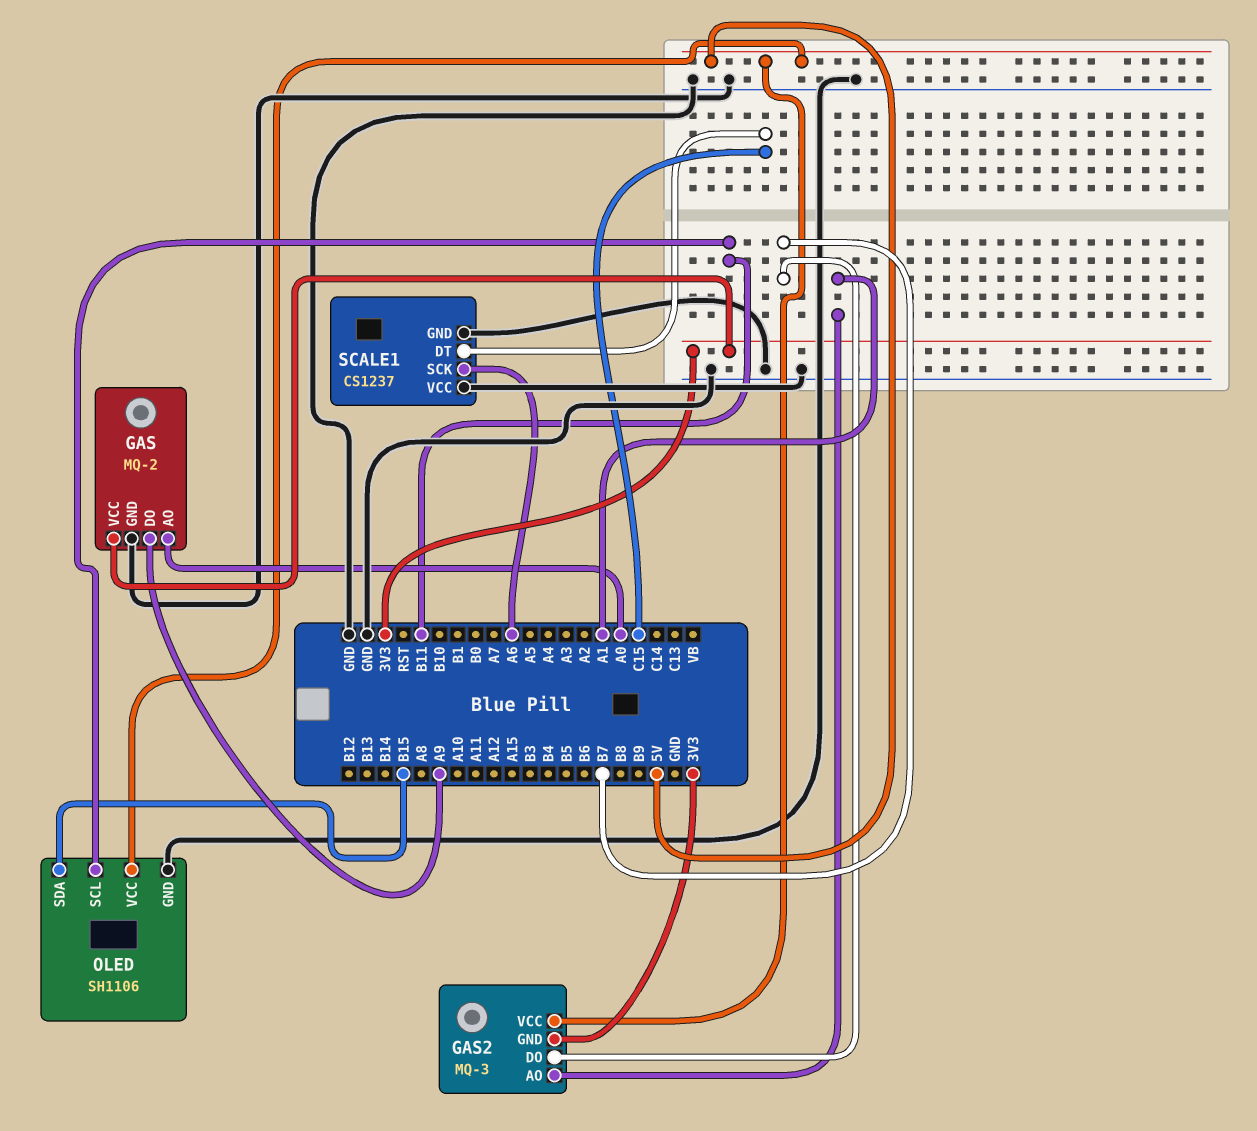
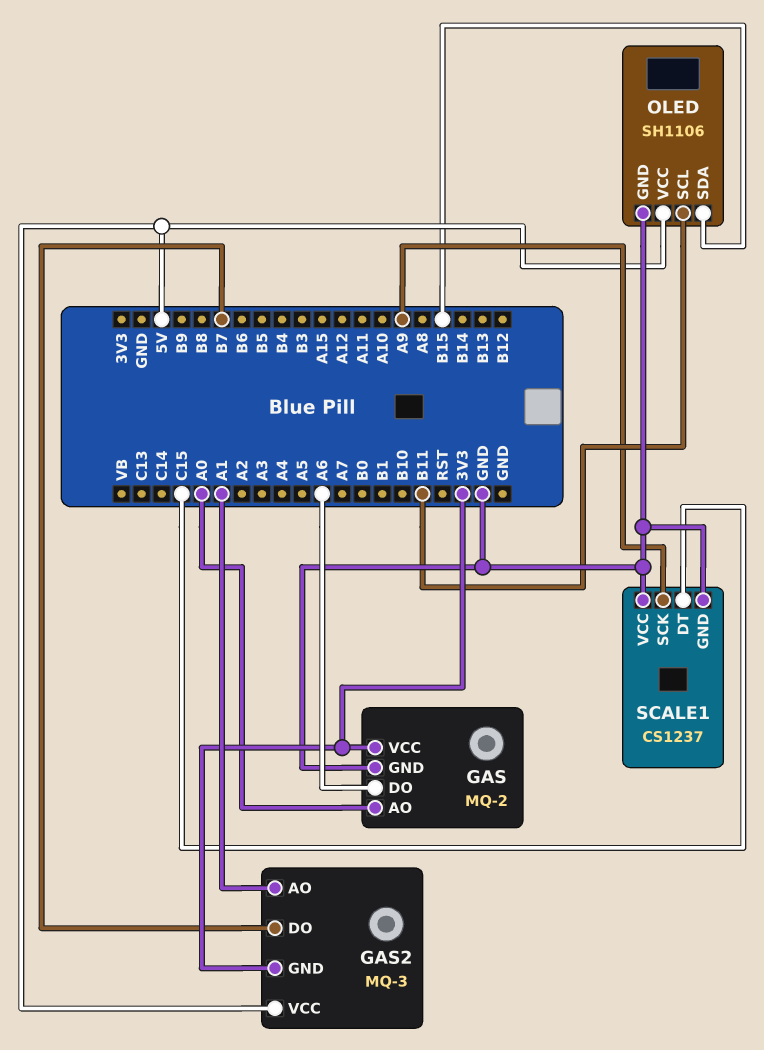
GAS pin DO: A9 -> A6
SCALE1 pin SCK: A6 -> A9

